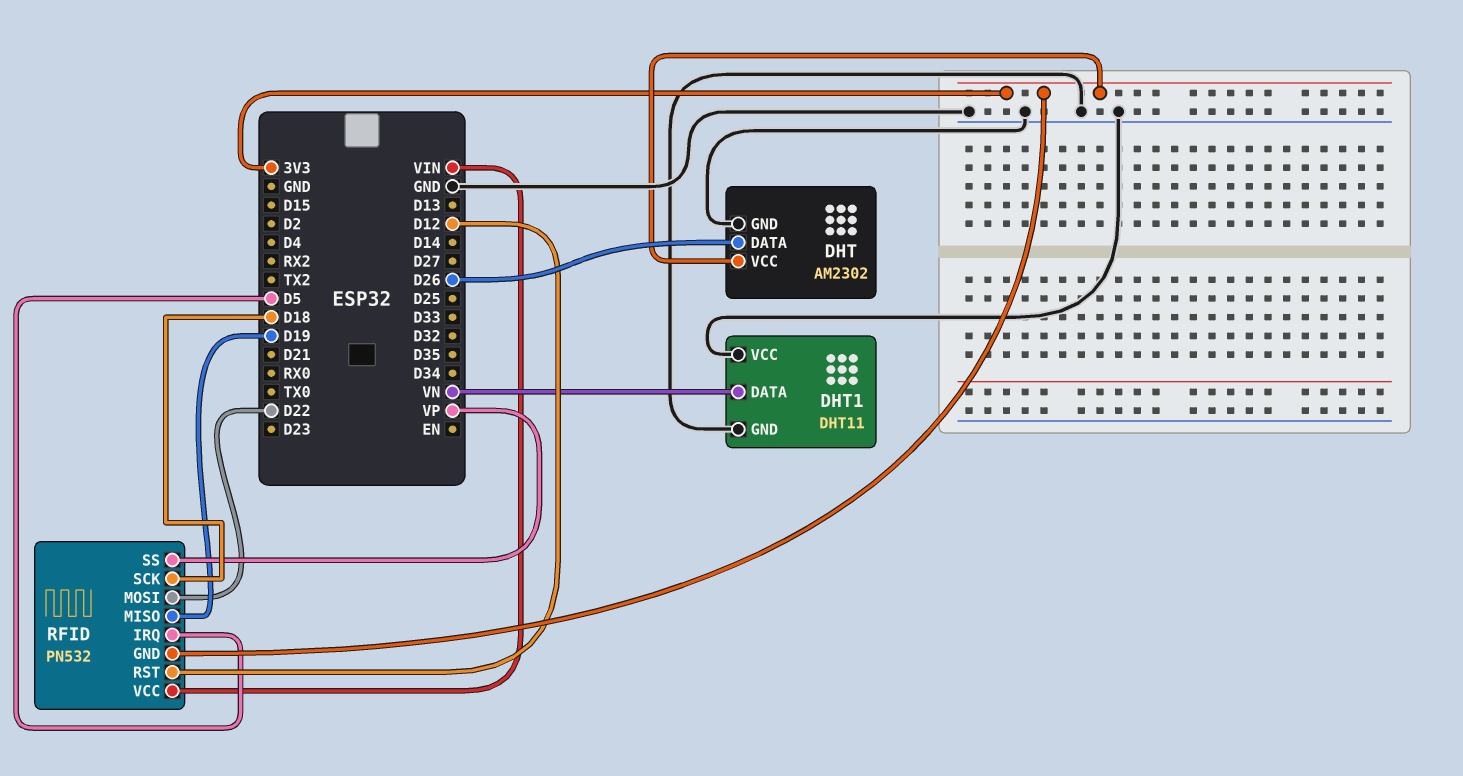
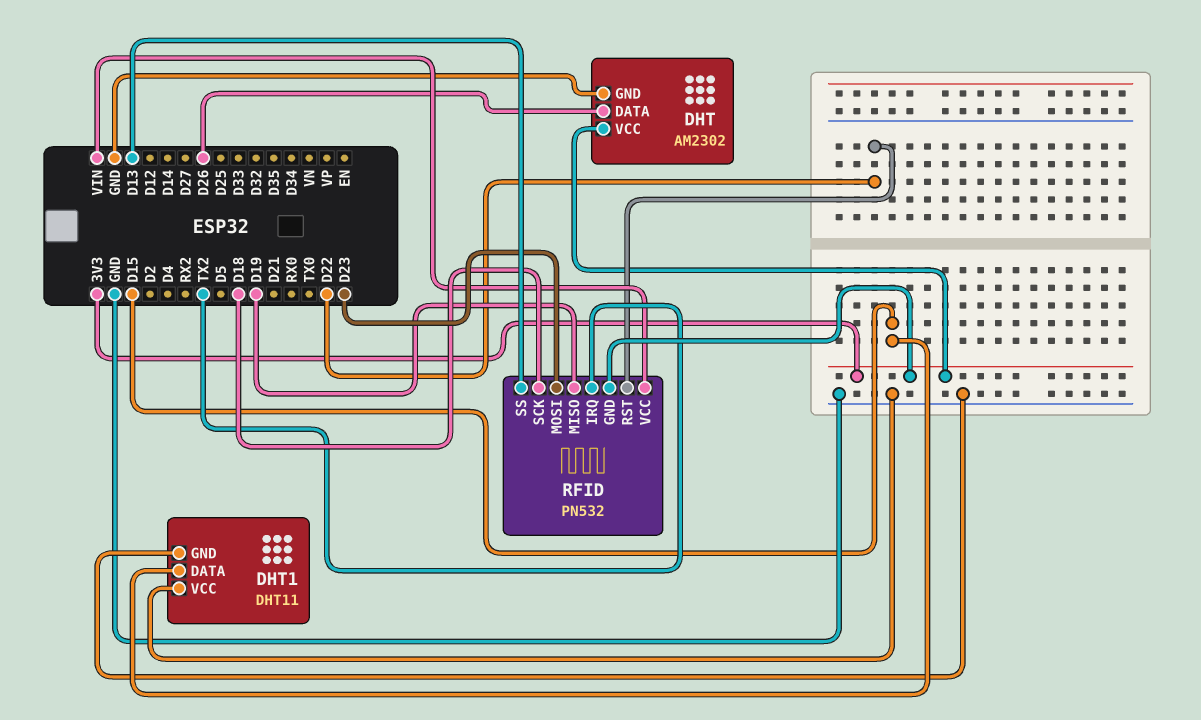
DHT1 pin DATA: VN -> D15
RFID pin IRQ: D5 -> TX2
RFID pin MOSI: D22 -> D23
RFID pin RST: D12 -> D22
RFID pin SS: VP -> D13

